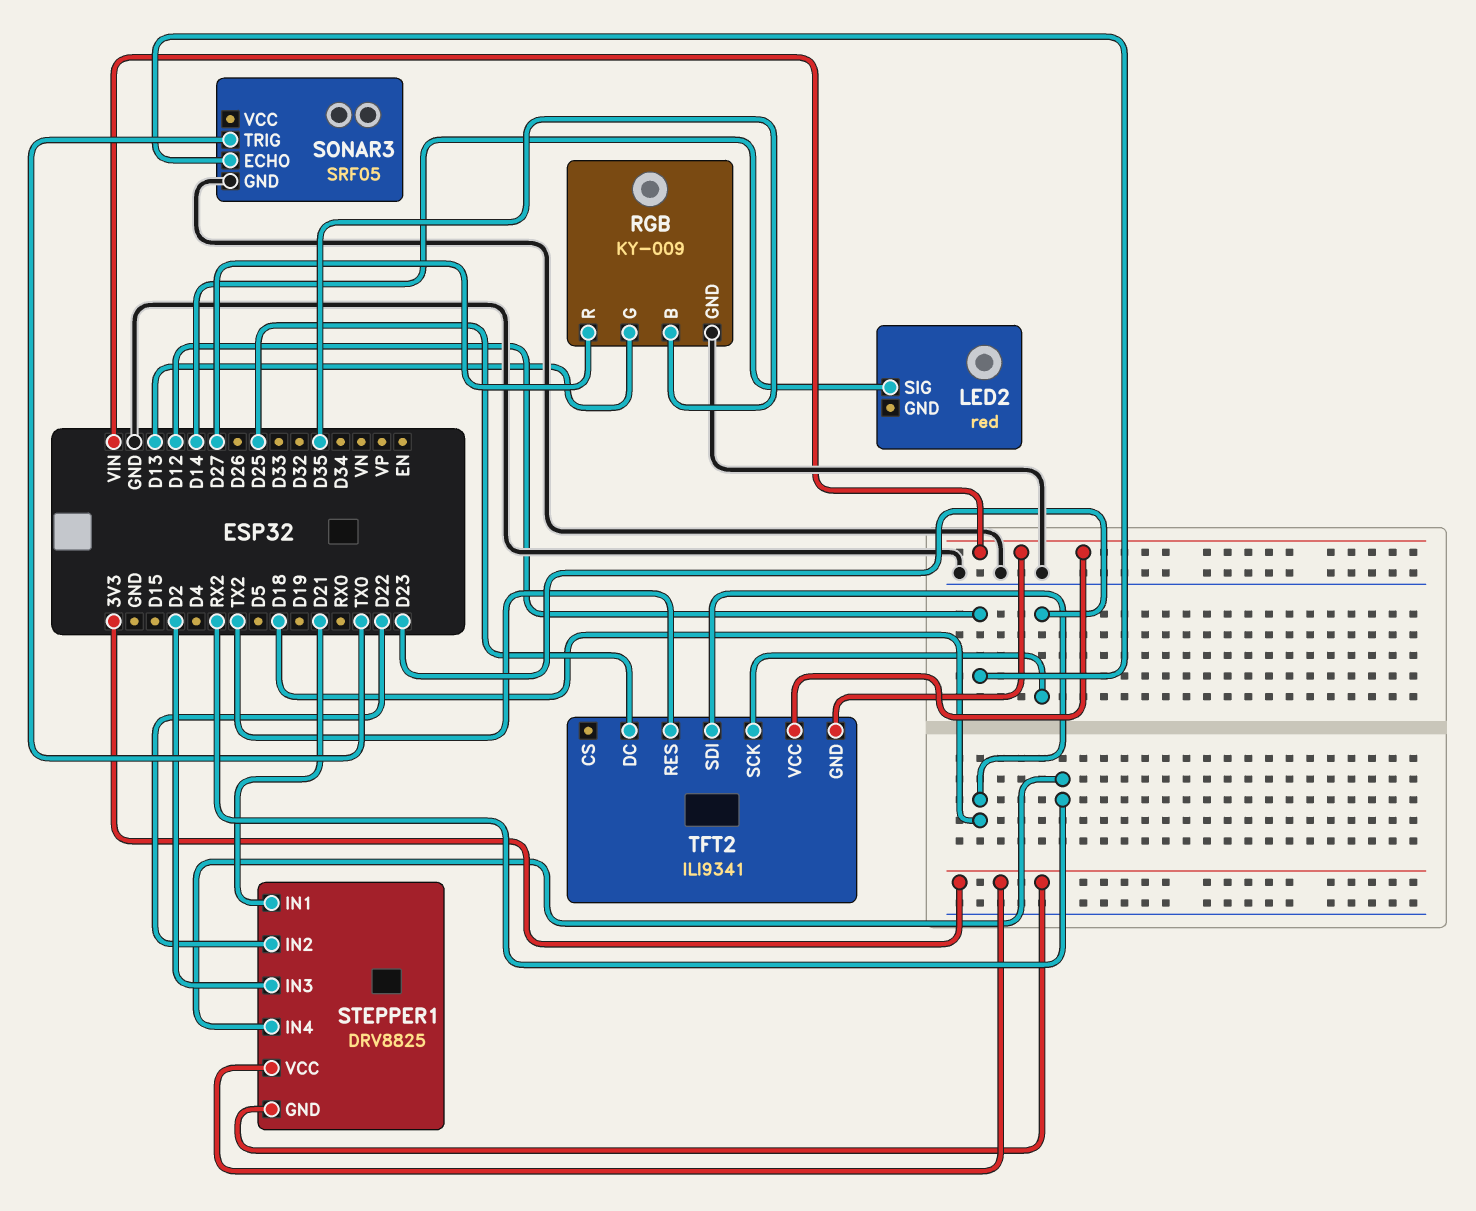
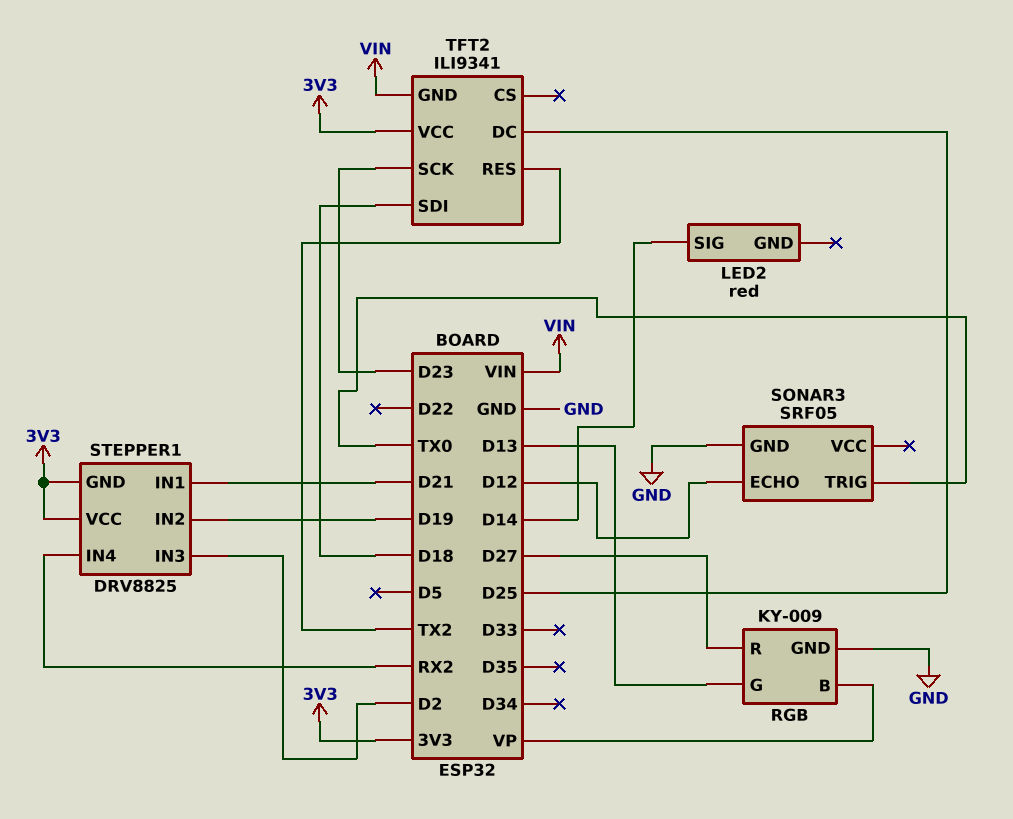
RGB pin B: D35 -> VP
STEPPER1 pin IN2: D22 -> D19
TFT2 pin VCC: VIN -> 3V3

